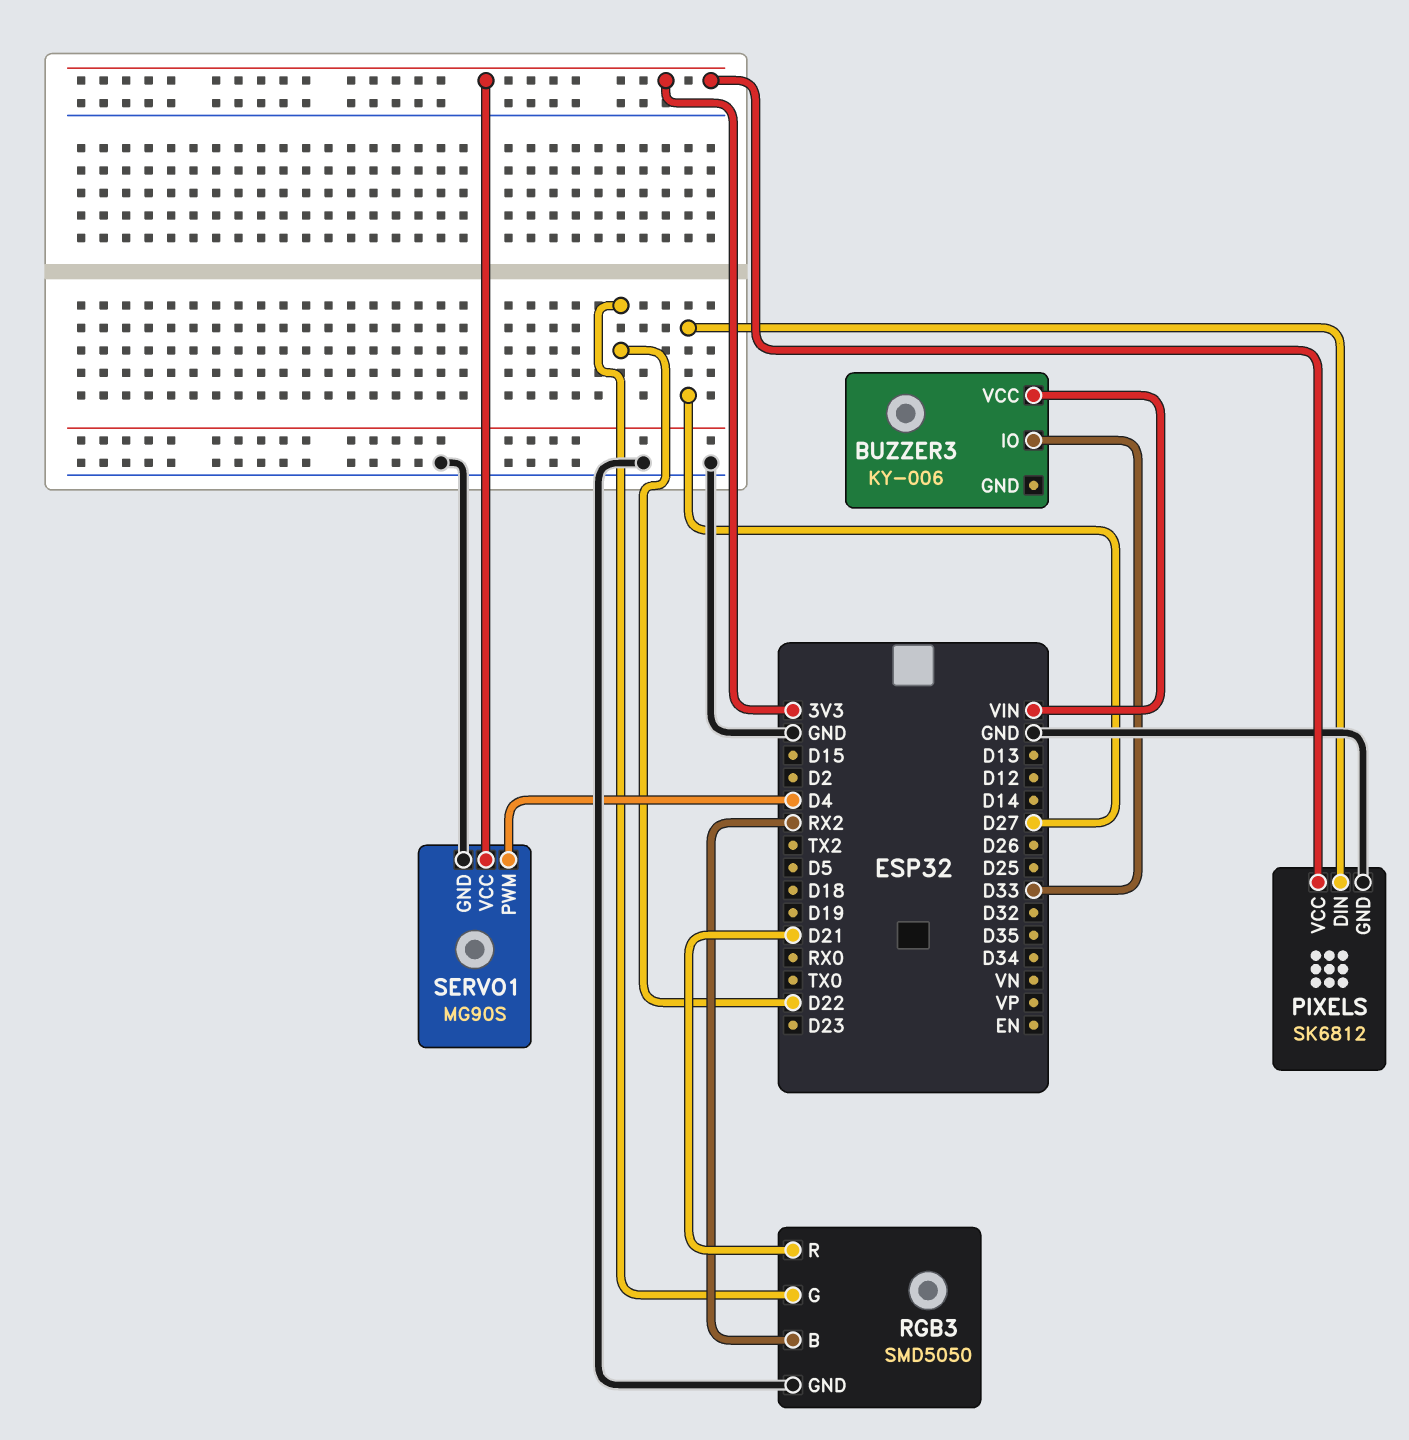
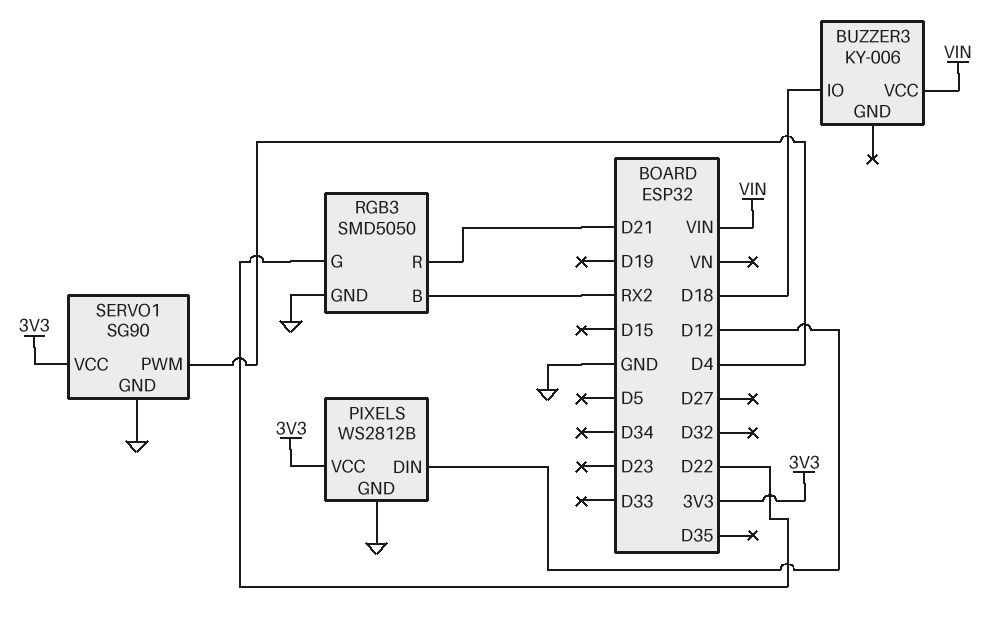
BUZZER3 pin IO: D33 -> D18
PIXELS: SK6812 -> WS2812B
PIXELS pin DIN: D27 -> D12
SERVO1: MG90S -> SG90

